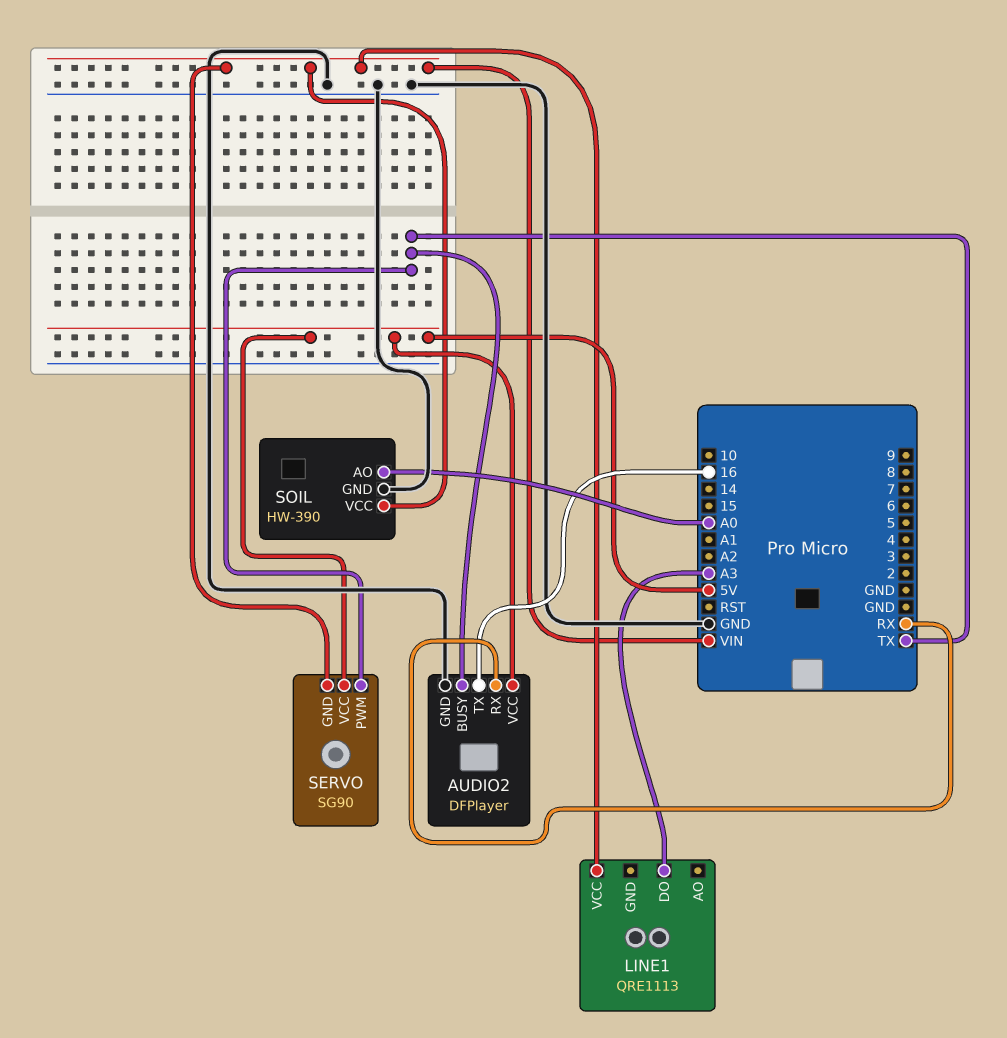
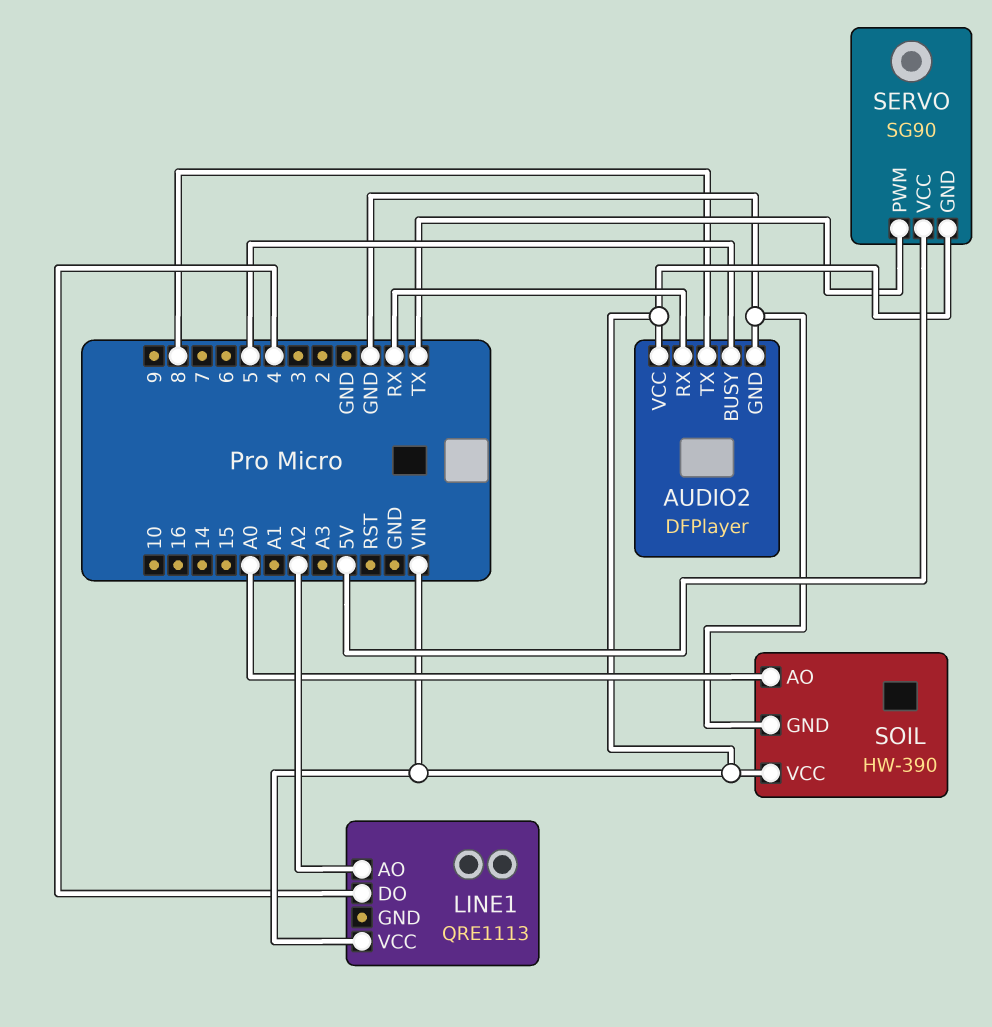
AUDIO2 pin BUSY: TX -> 5
AUDIO2 pin TX: 16 -> 8
AUDIO2 pin VCC: 5V -> VIN
LINE1 pin AO: none -> A2
LINE1 pin DO: A3 -> 4

